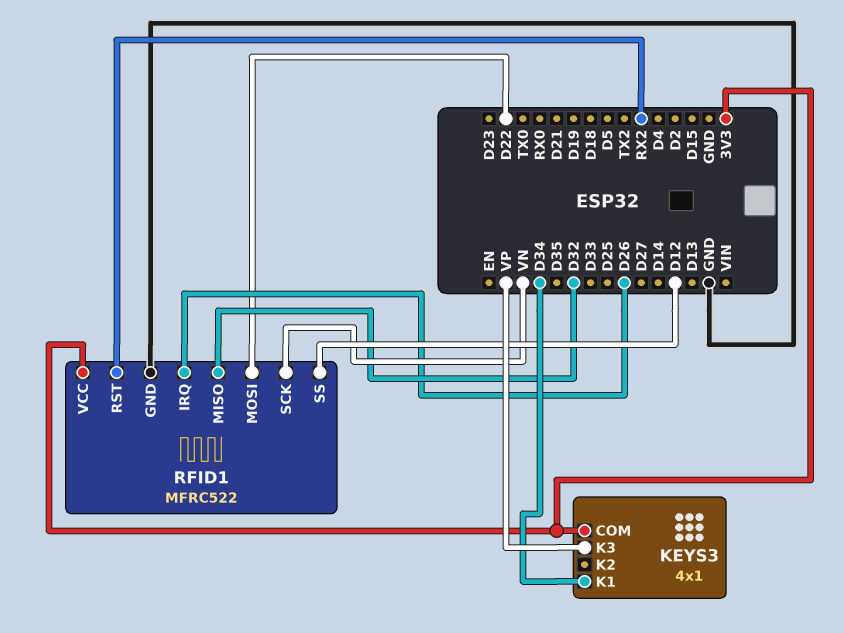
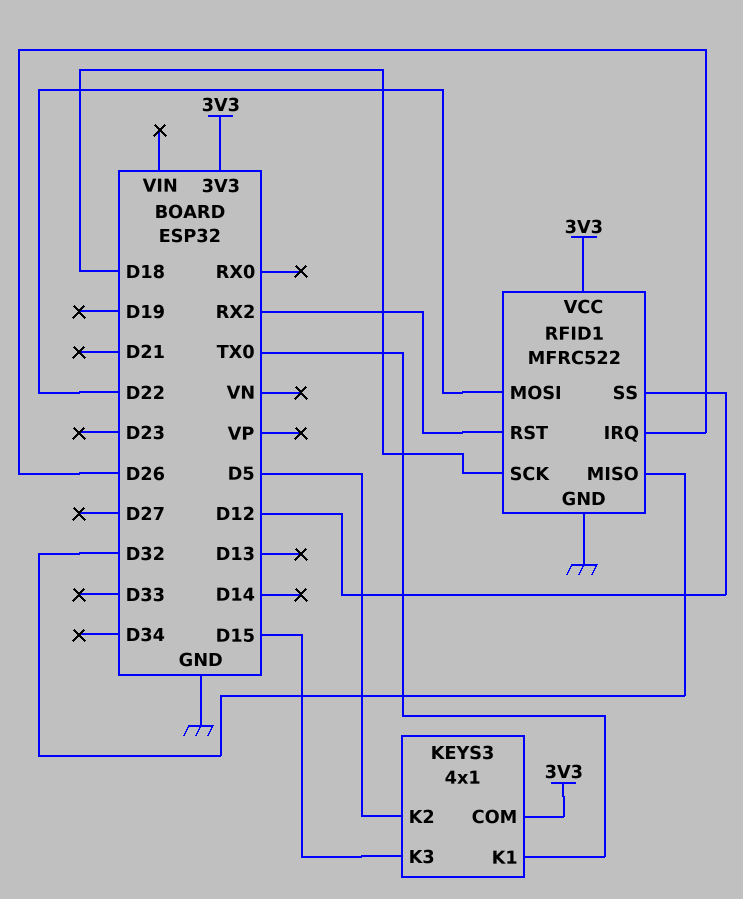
KEYS3 pin K1: D34 -> TX0
KEYS3 pin K2: none -> D5
KEYS3 pin K3: VP -> D15
RFID1 pin SCK: VN -> D18

